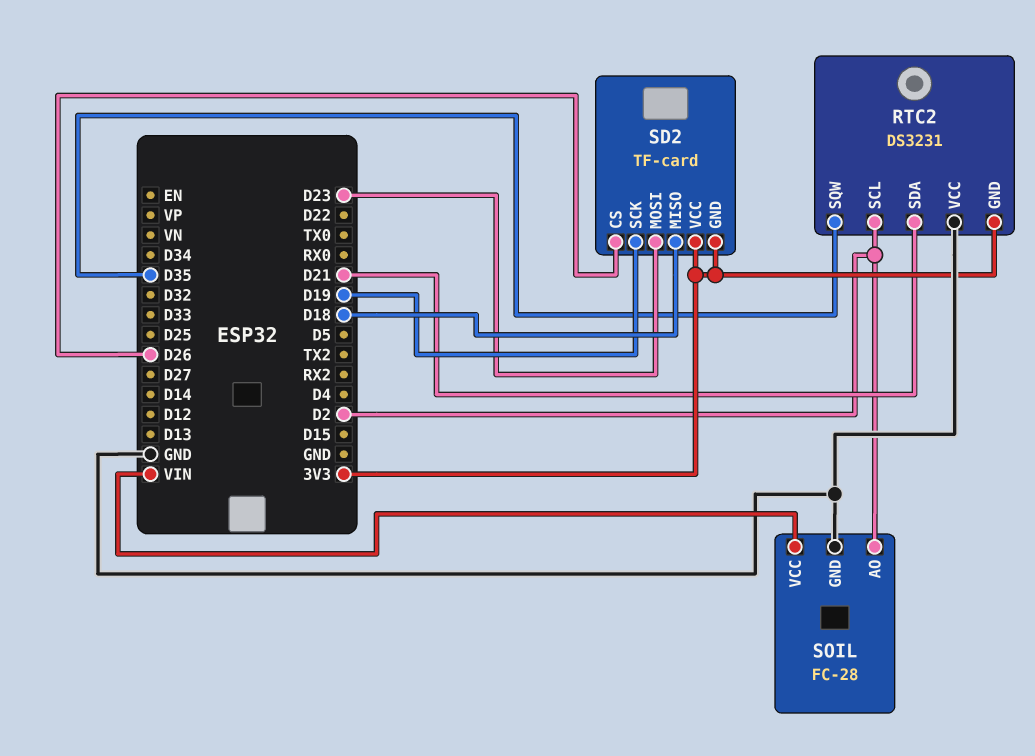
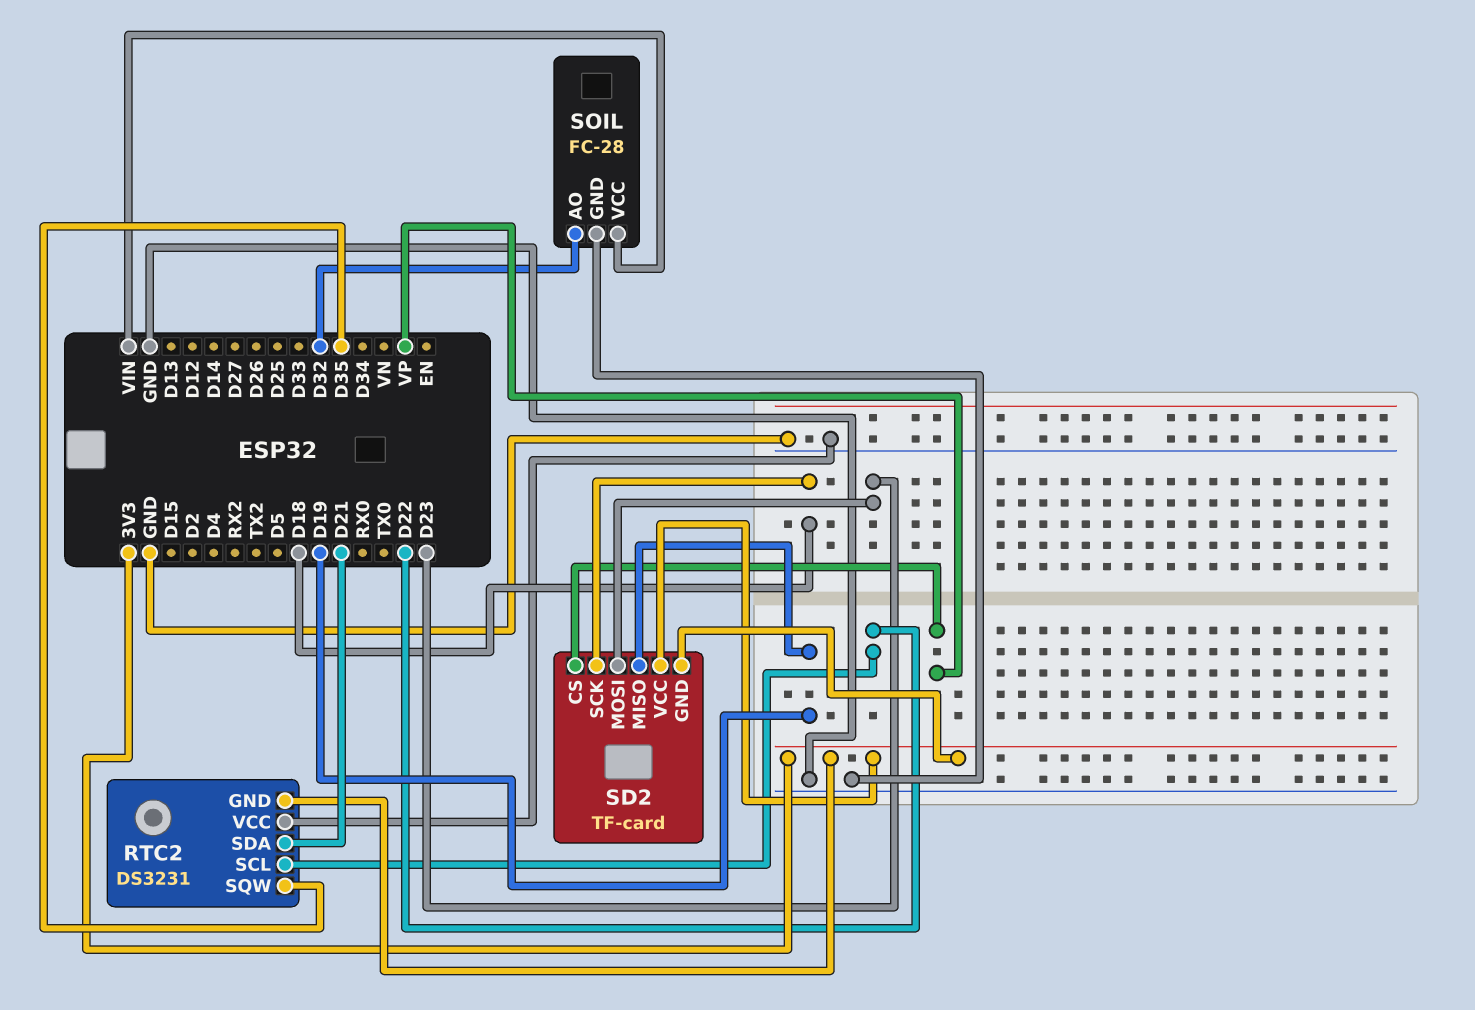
RTC2 pin SCL: D2 -> D22
SD2 pin CS: D26 -> VP
SD2 pin MISO: D18 -> D19
SD2 pin SCK: D19 -> D18
SOIL pin AO: D2 -> D32

